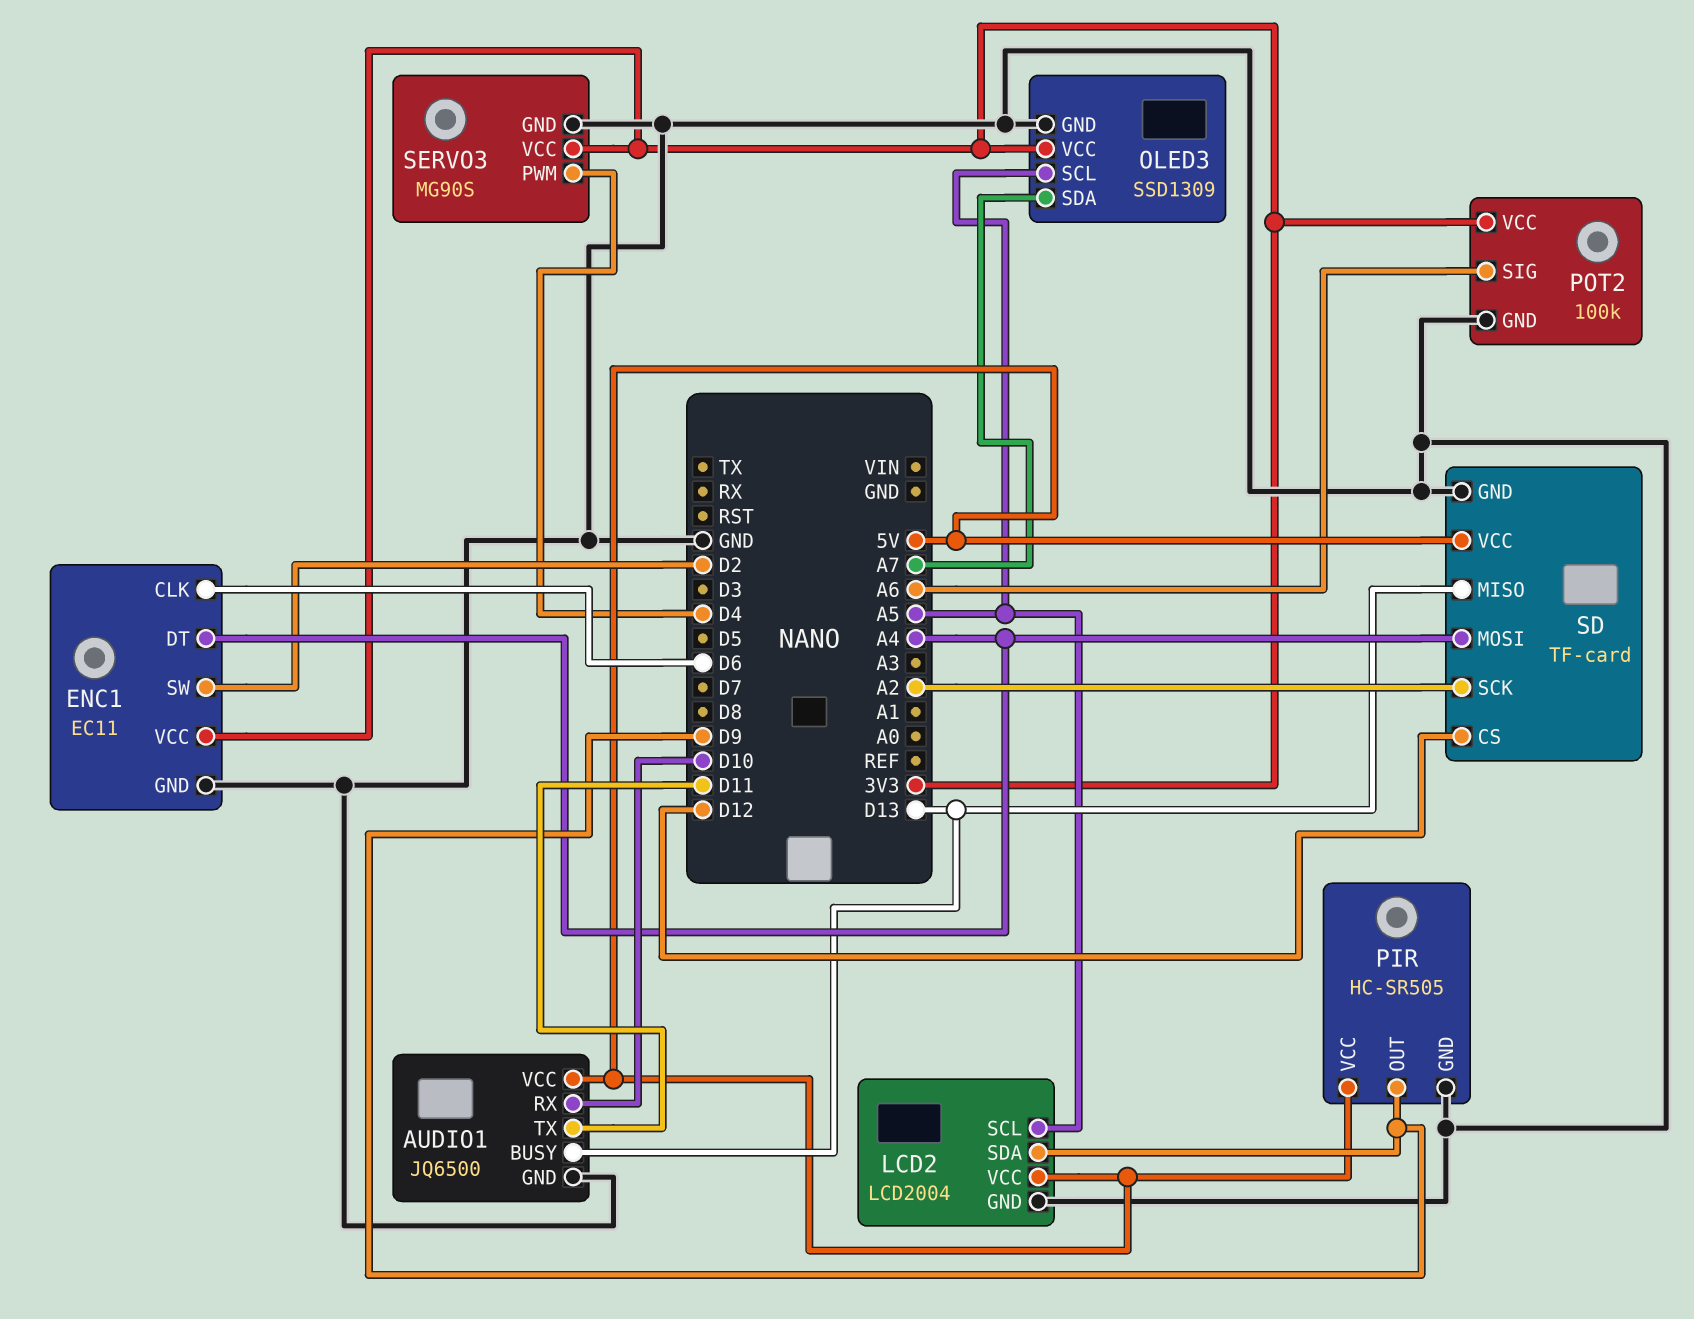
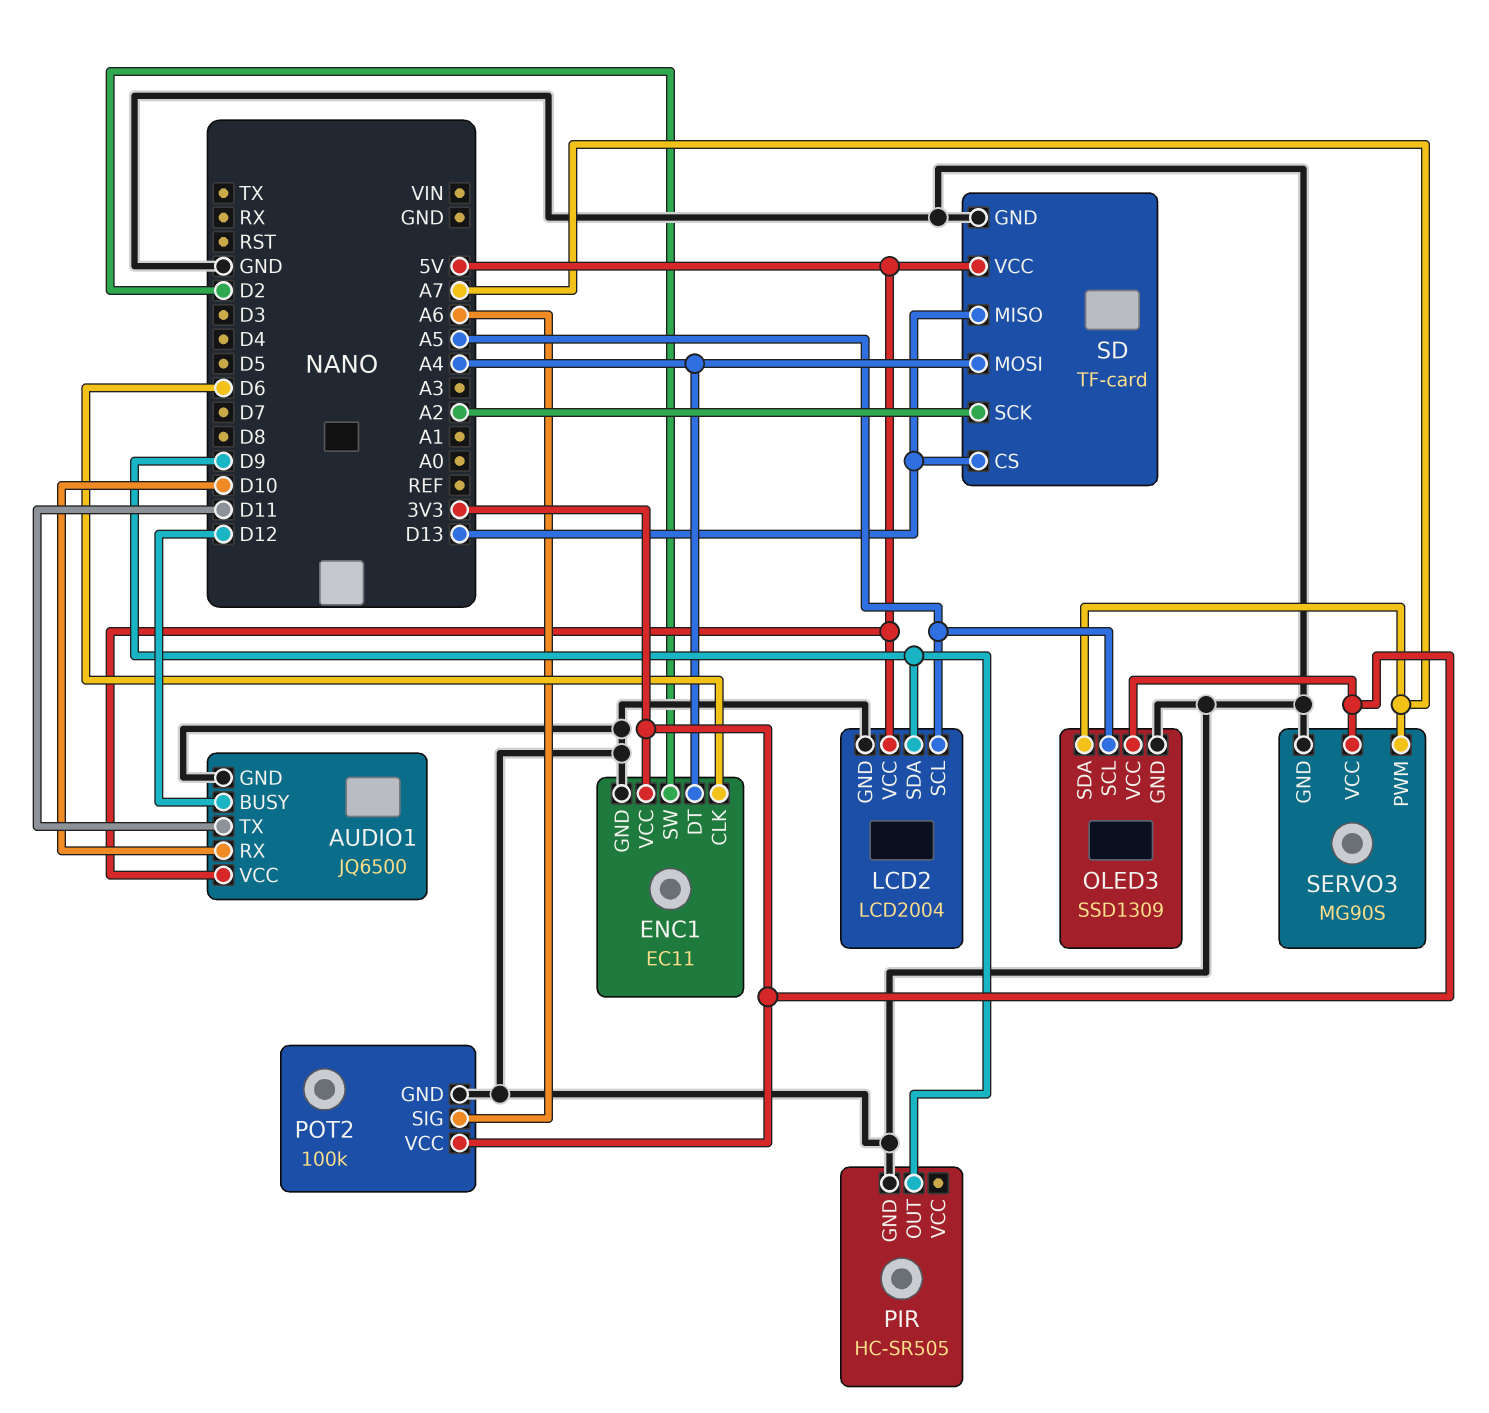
AUDIO1 pin BUSY: D13 -> D12
PIR pin VCC: 5V -> none
SD pin CS: D12 -> D13
SERVO3 pin PWM: D4 -> A7

